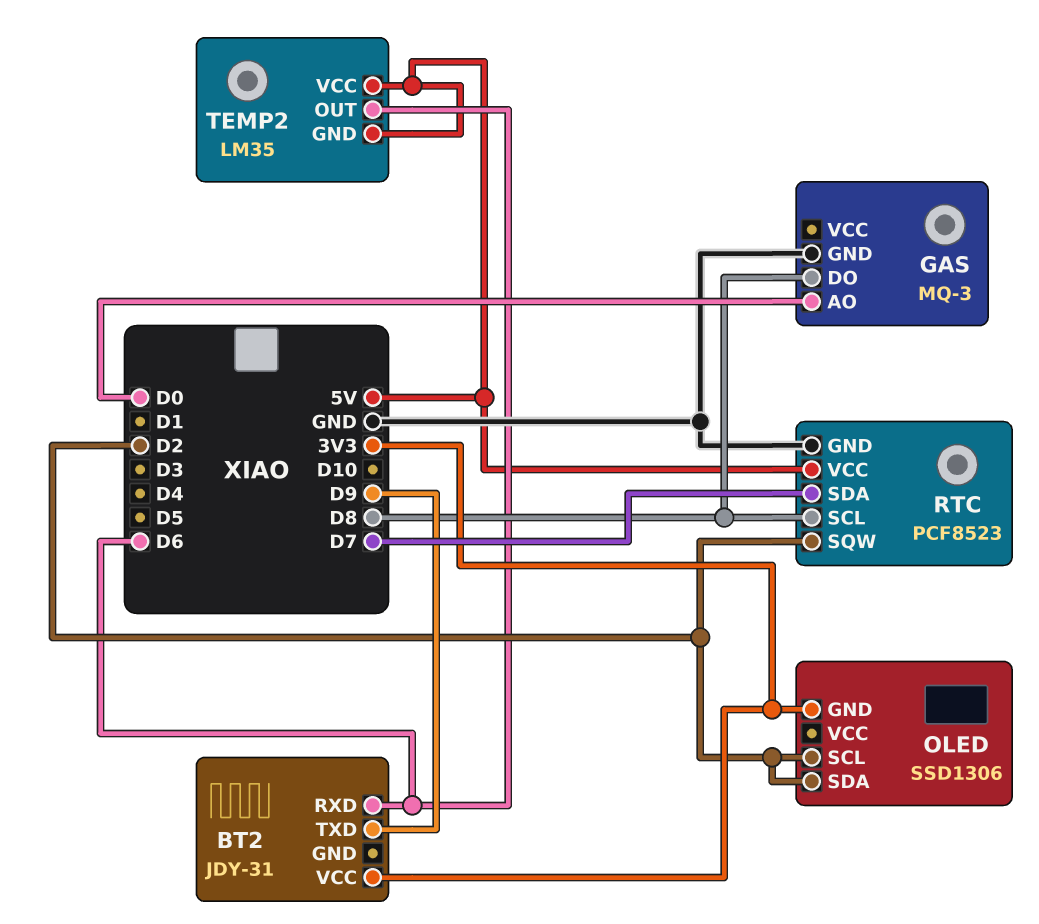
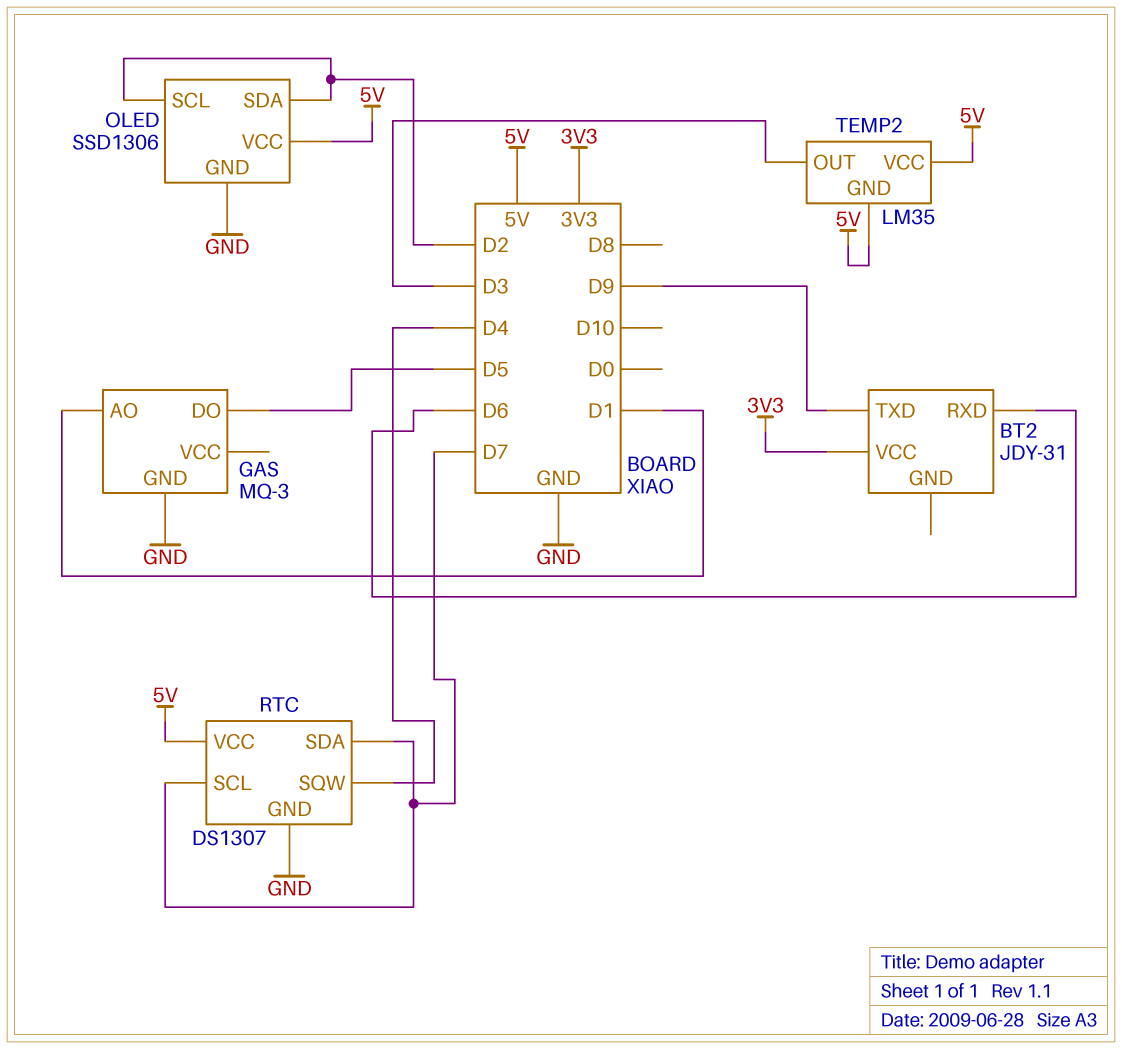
GAS pin AO: D0 -> D1
GAS pin DO: D8 -> D5
OLED pin GND: 3V3 -> GND
OLED pin VCC: none -> 5V
RTC: PCF8523 -> DS1307
RTC pin SCL: D8 -> D7
RTC pin SQW: D2 -> D4
TEMP2 pin OUT: D6 -> D3

